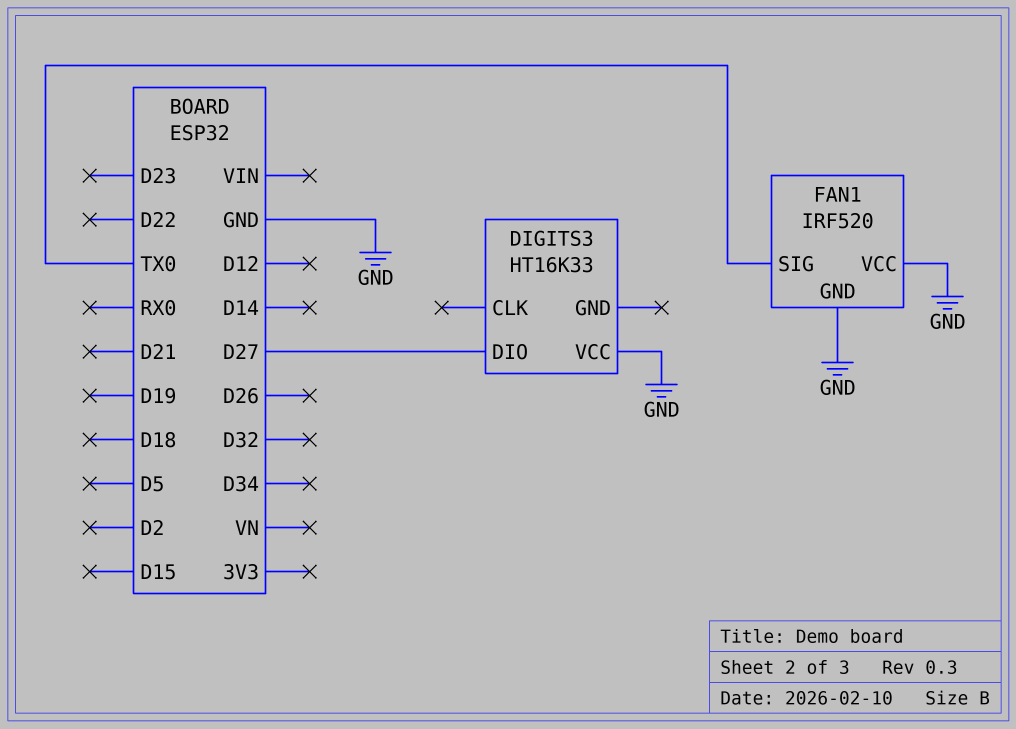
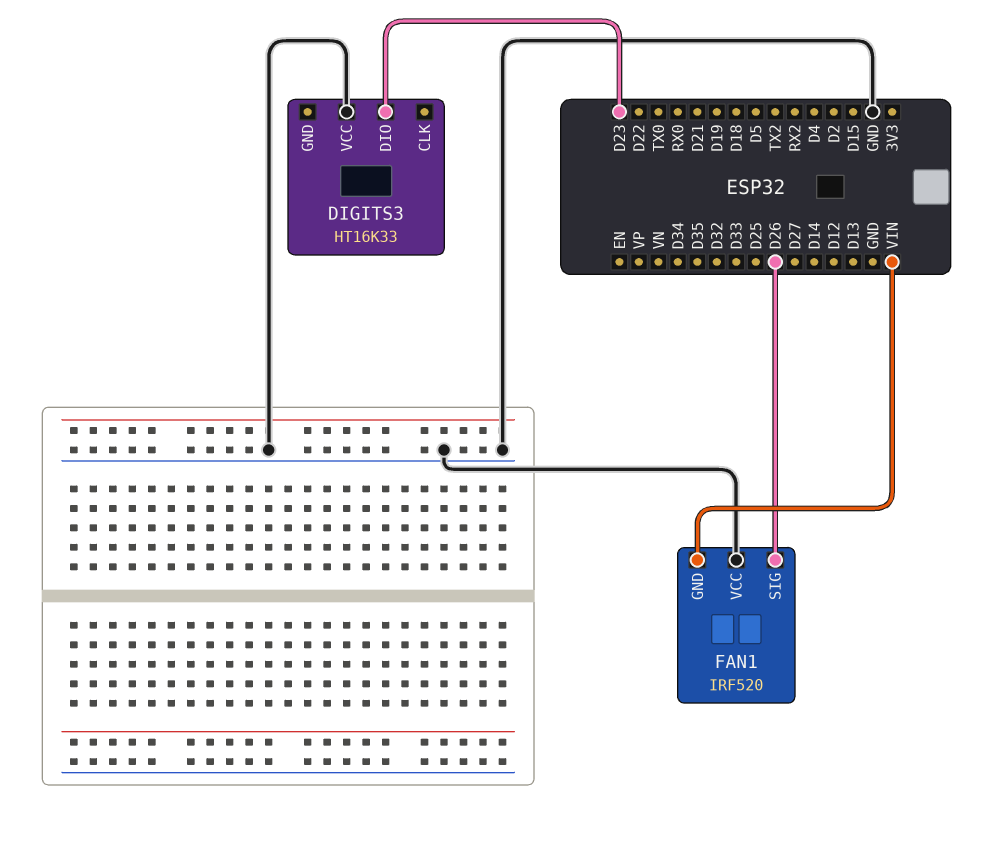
DIGITS3 pin DIO: D27 -> D23
FAN1 pin GND: GND -> VIN
FAN1 pin SIG: TX0 -> D26

